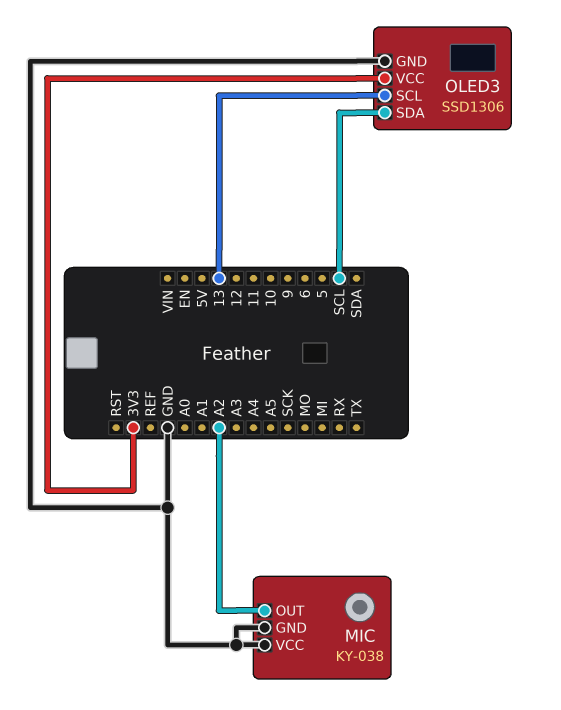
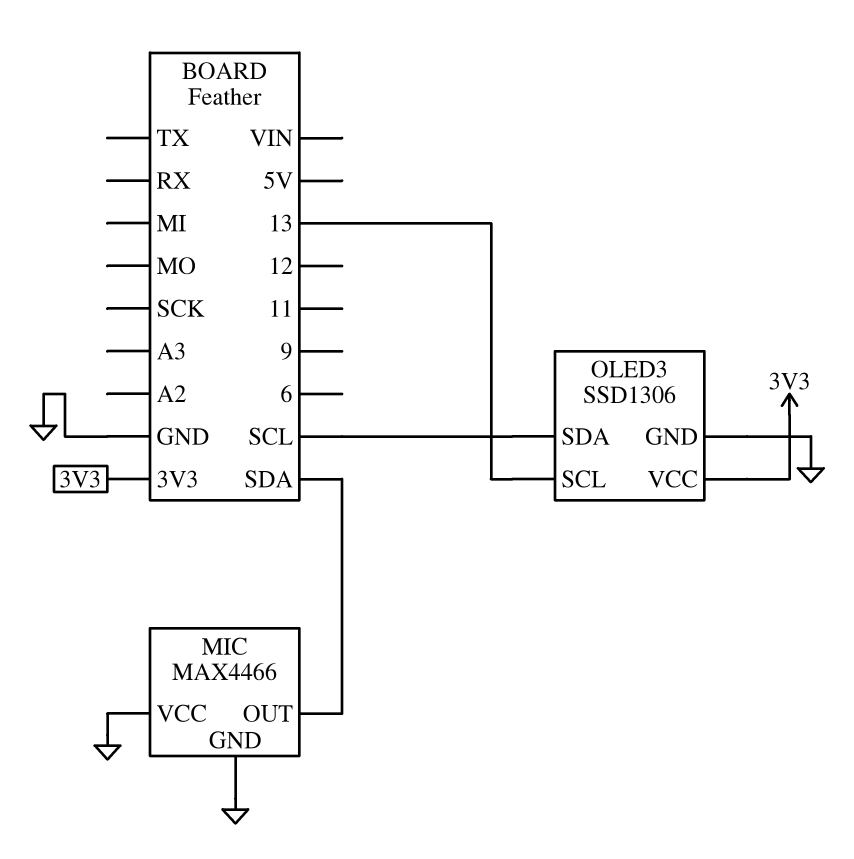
MIC: KY-038 -> MAX4466
MIC pin OUT: A2 -> SDA

